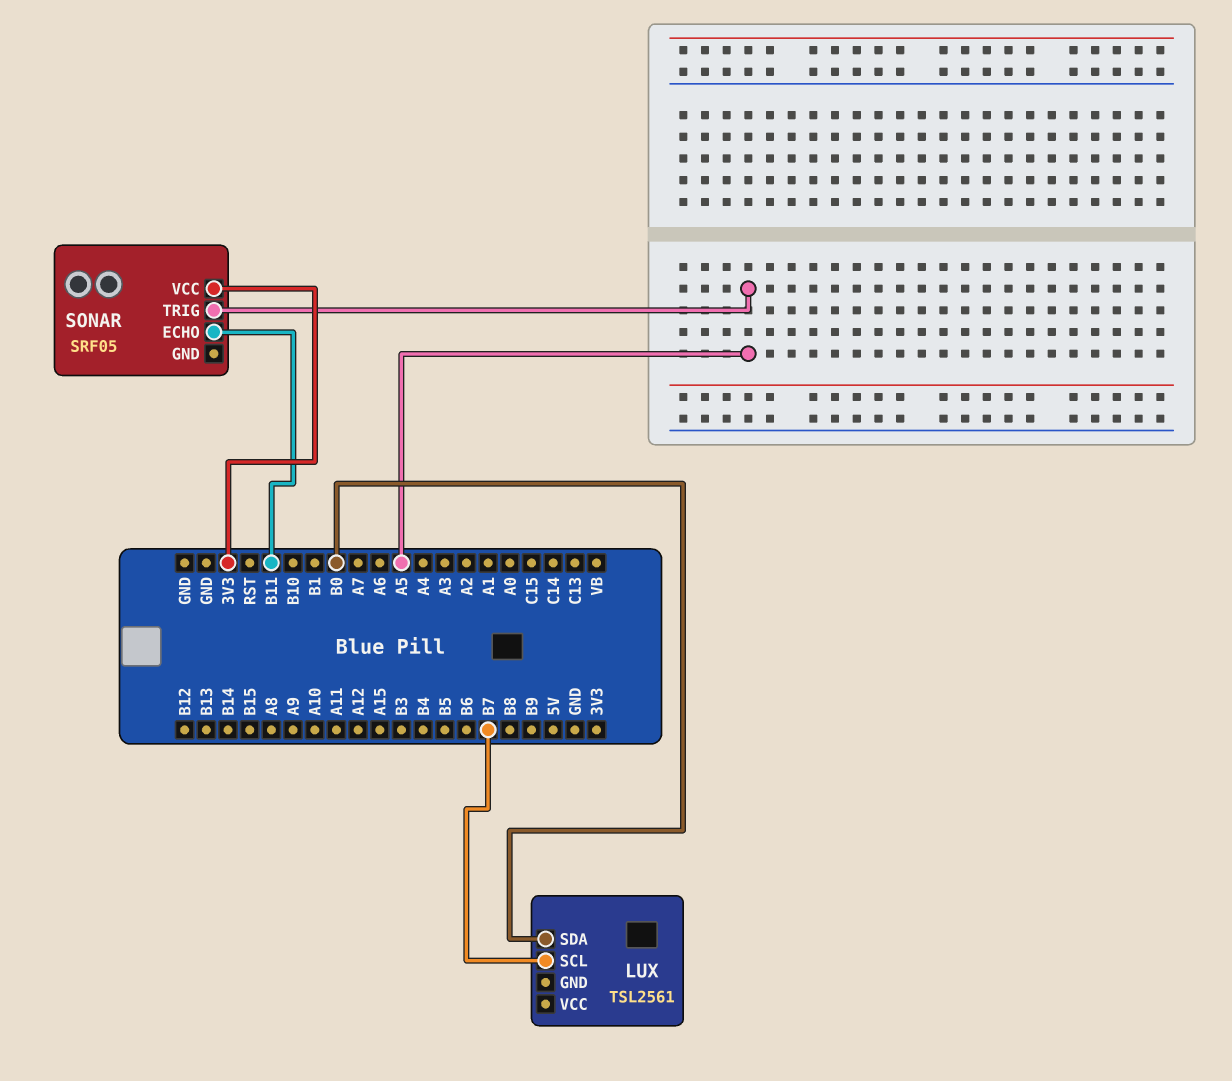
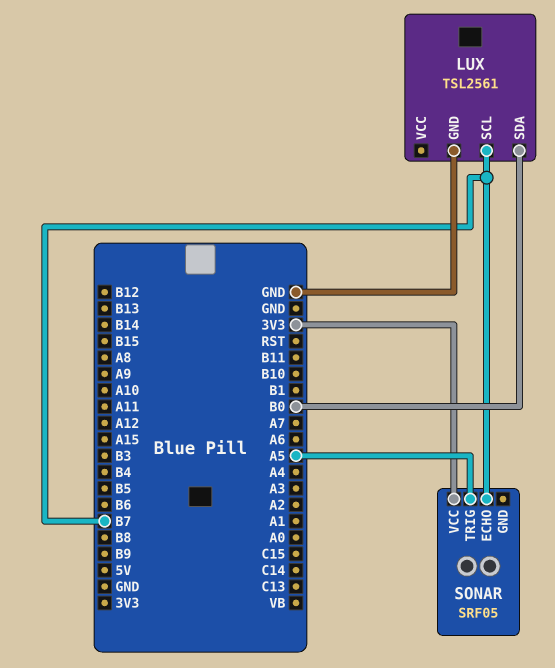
LUX pin GND: none -> GND
SONAR pin ECHO: B11 -> B7

